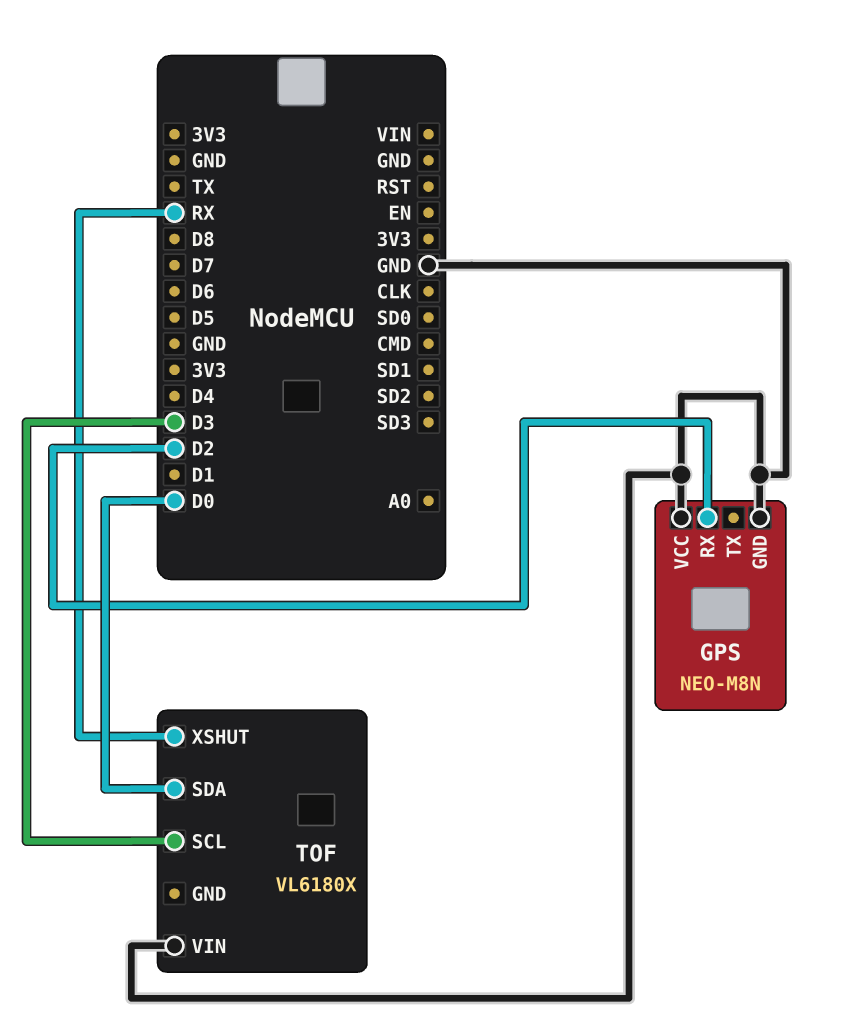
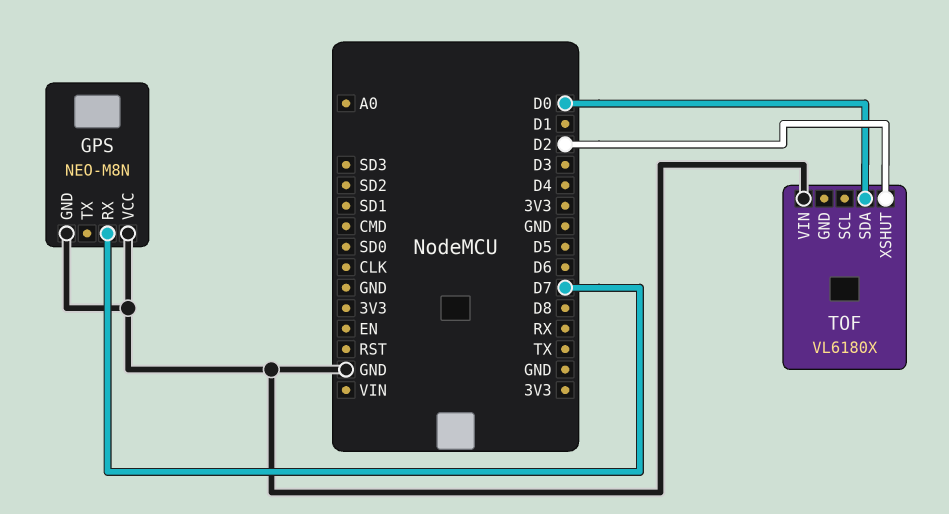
GPS pin RX: D2 -> D7
TOF pin SCL: D3 -> none
TOF pin XSHUT: RX -> D2

